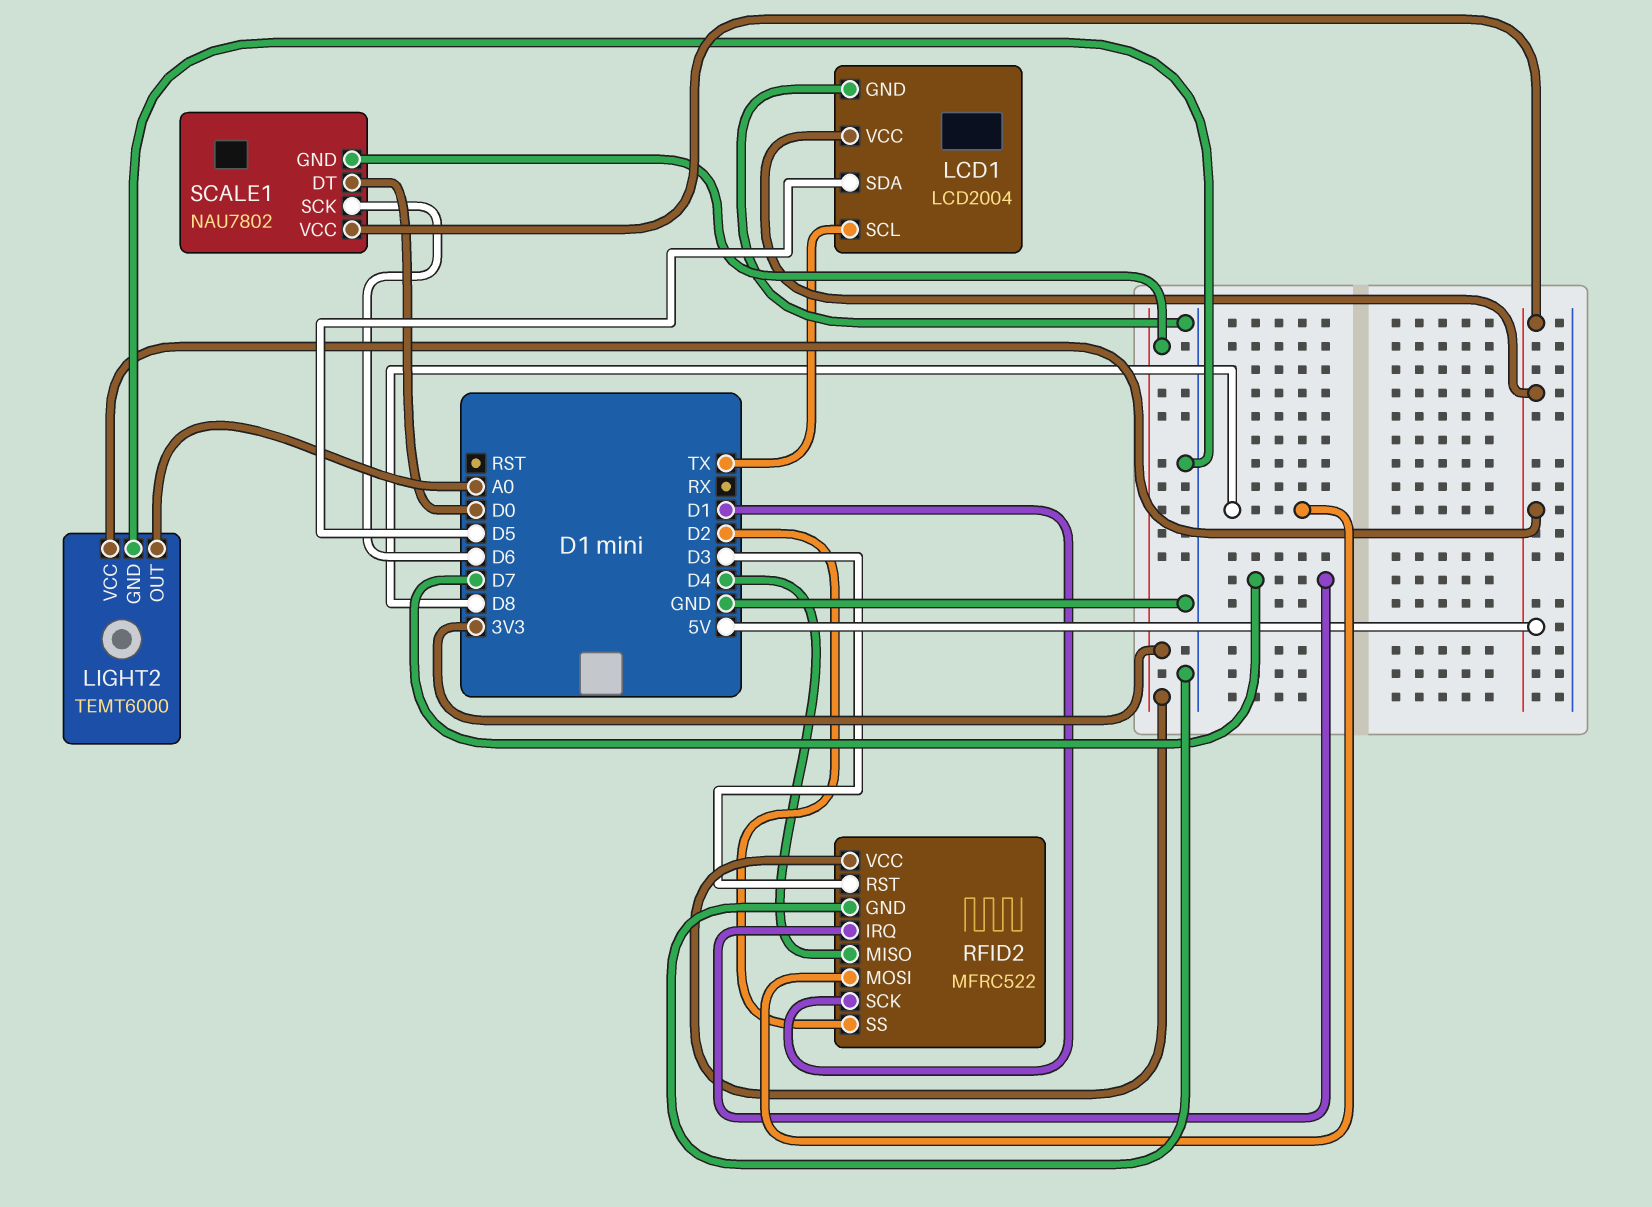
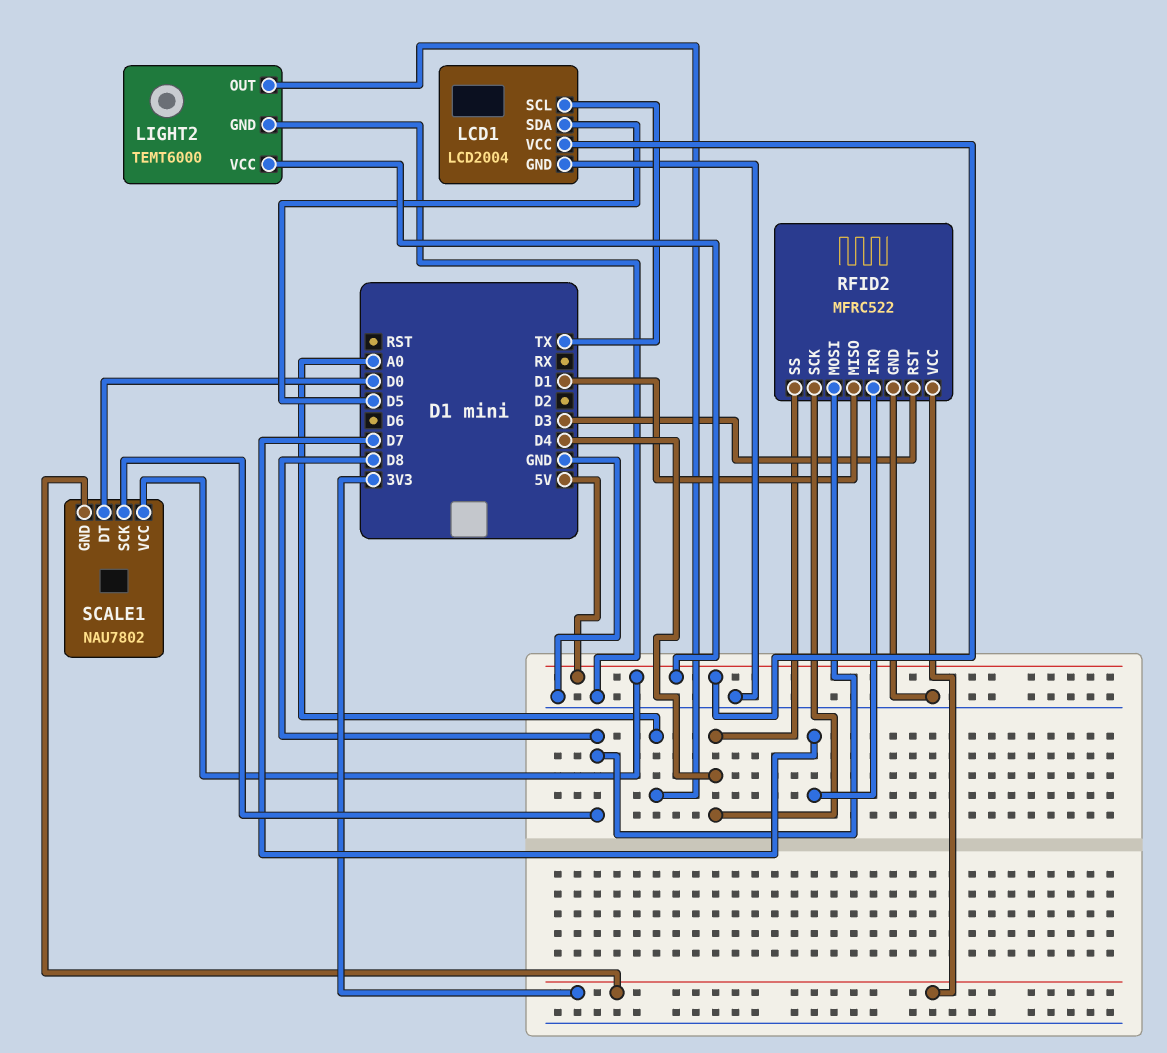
RFID2 pin MISO: D4 -> D1
RFID2 pin SCK: D1 -> D4
RFID2 pin SS: D2 -> D4
SCALE1 pin SCK: D6 -> D8

